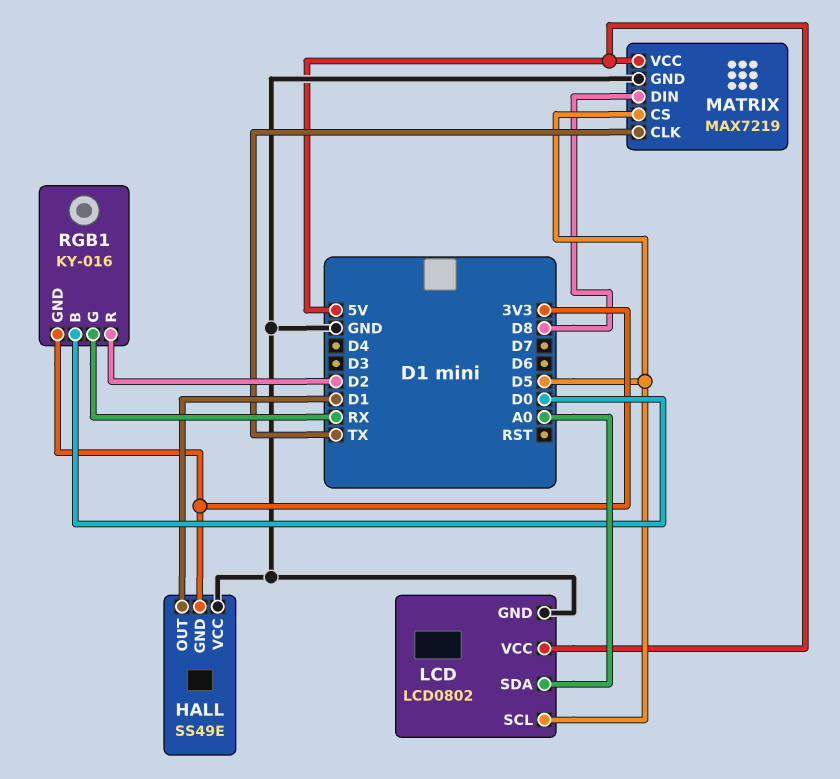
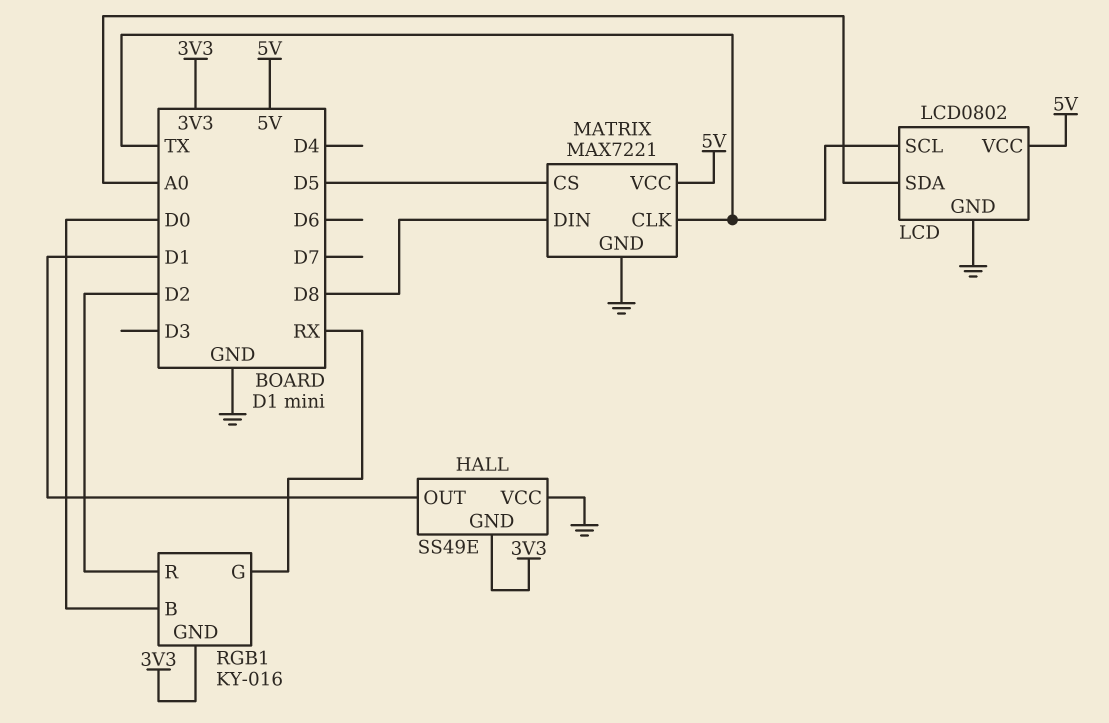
LCD pin SCL: D5 -> TX
MATRIX: MAX7219 -> MAX7221

